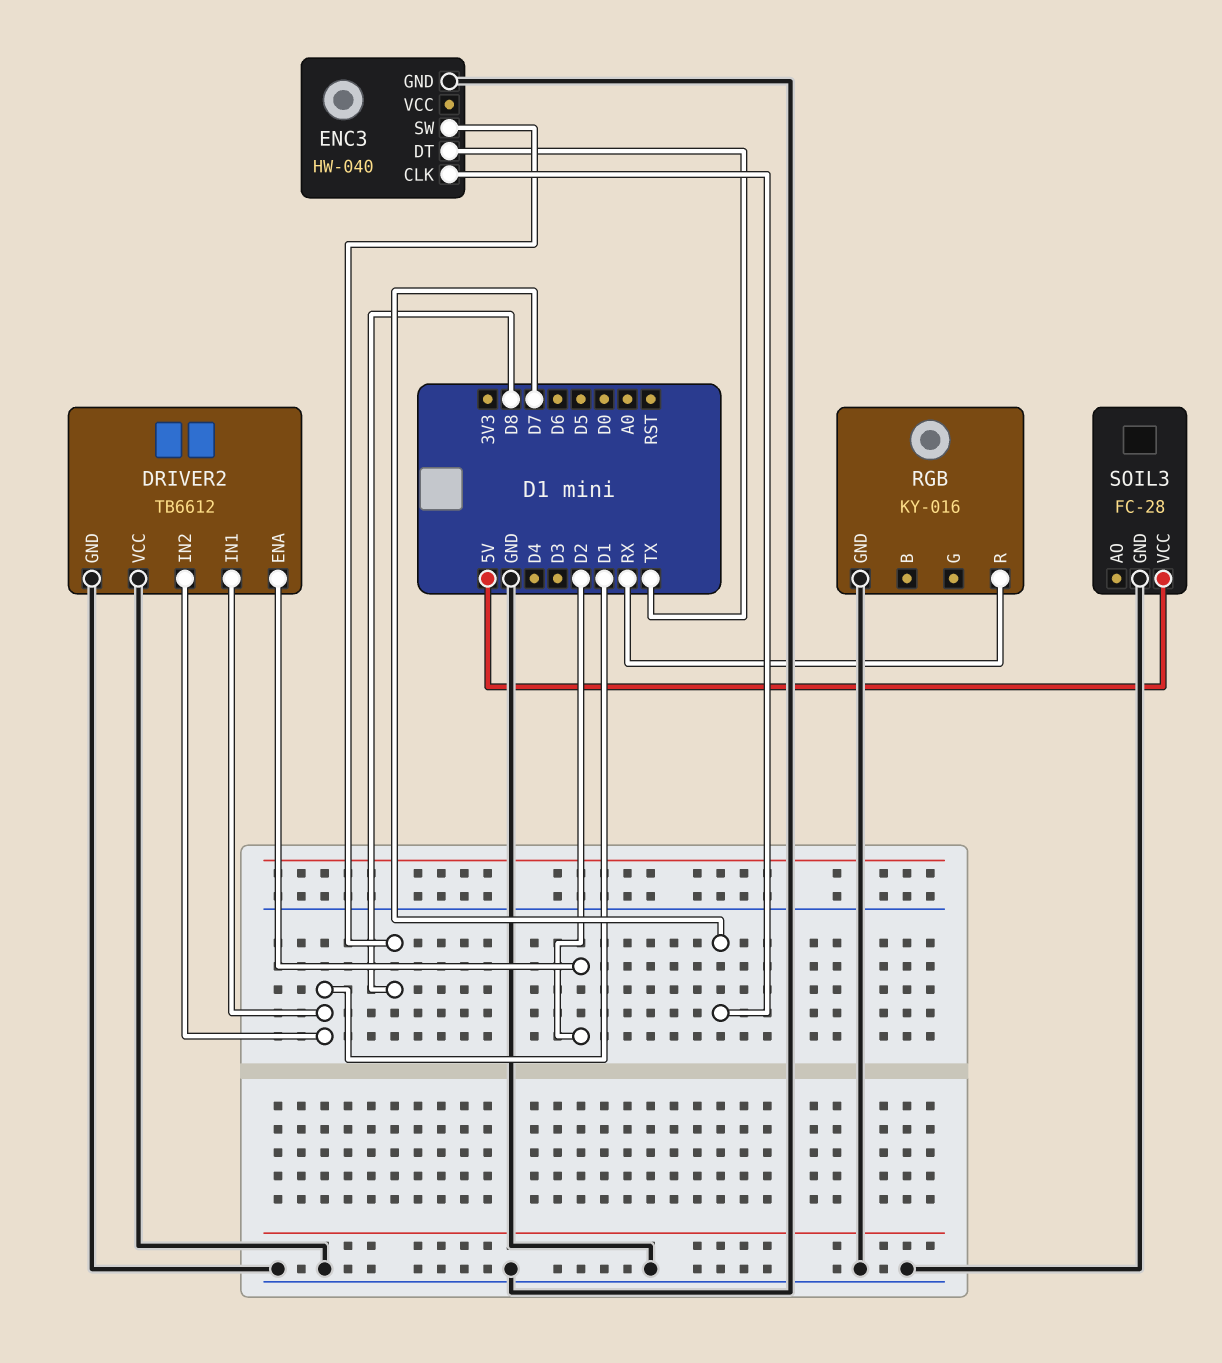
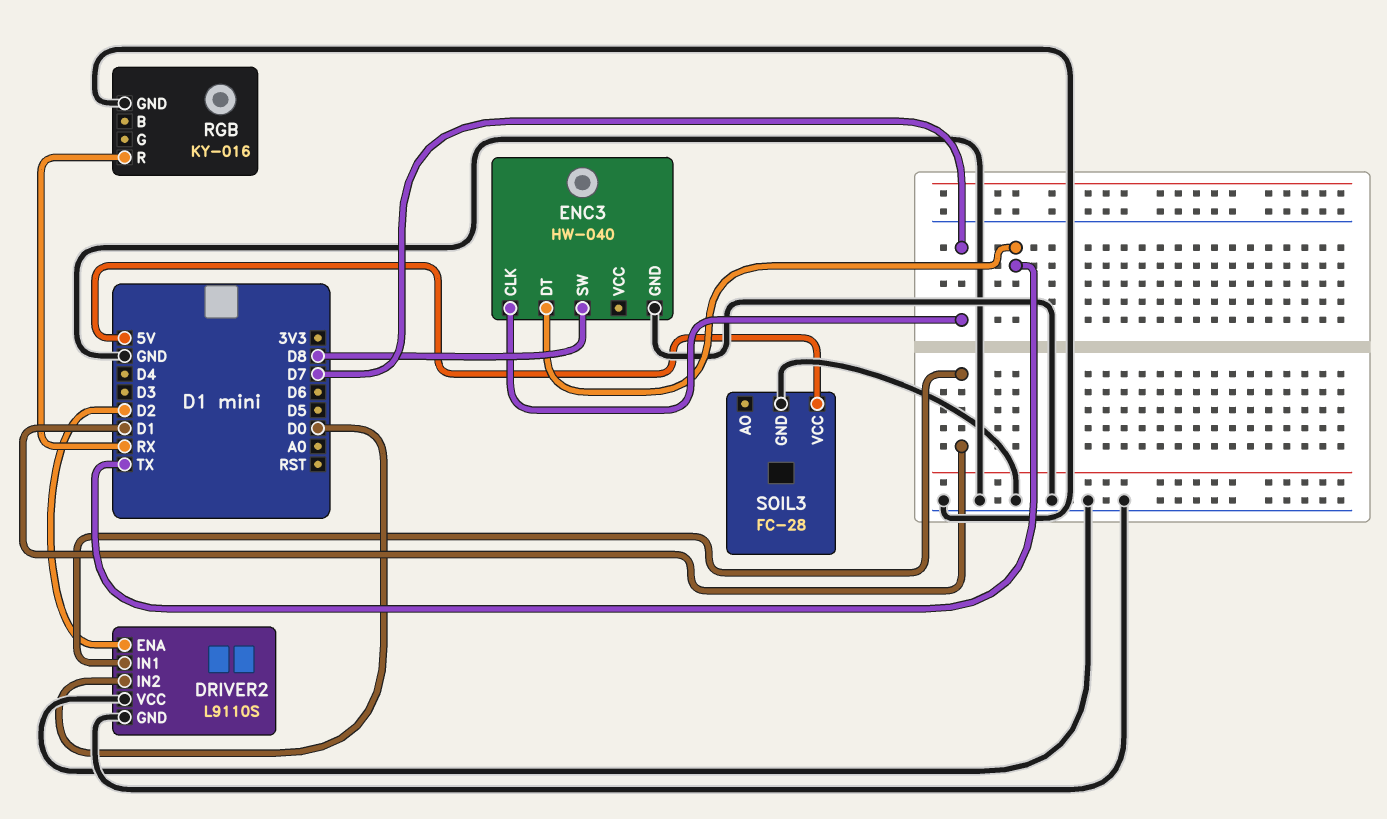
DRIVER2: TB6612 -> L9110S
DRIVER2 pin IN2: D1 -> D0

